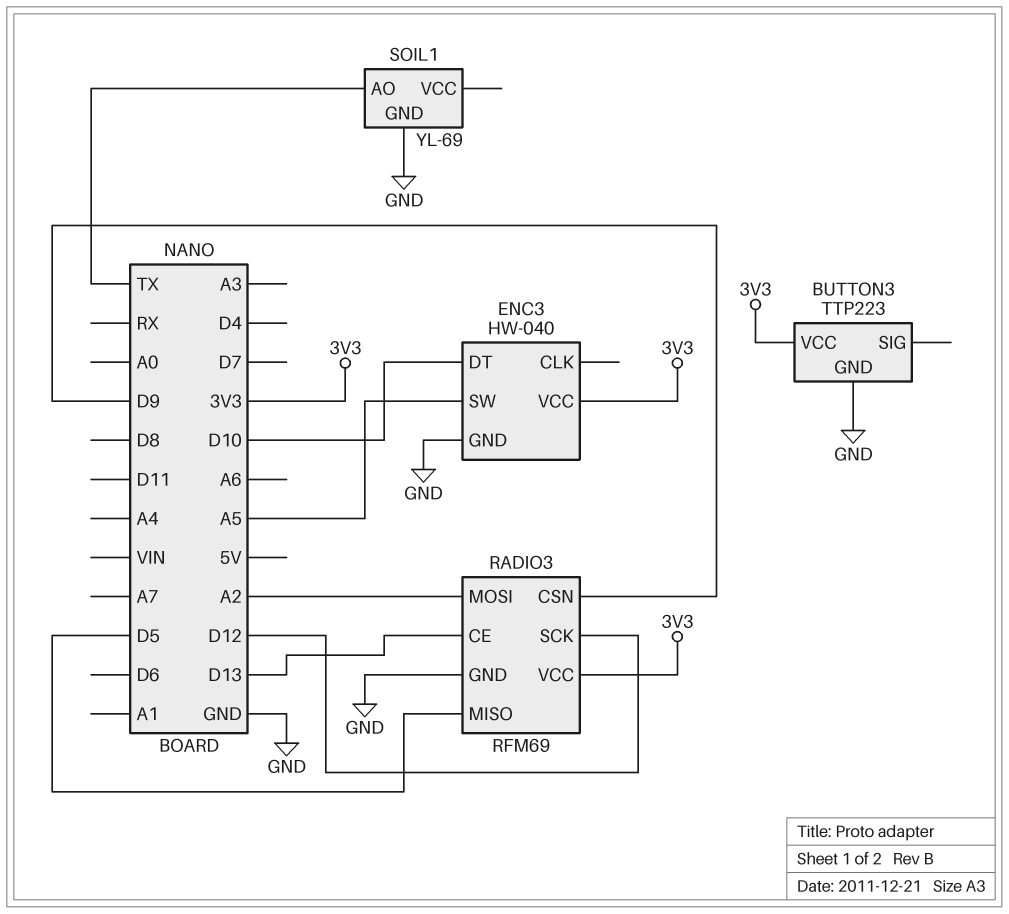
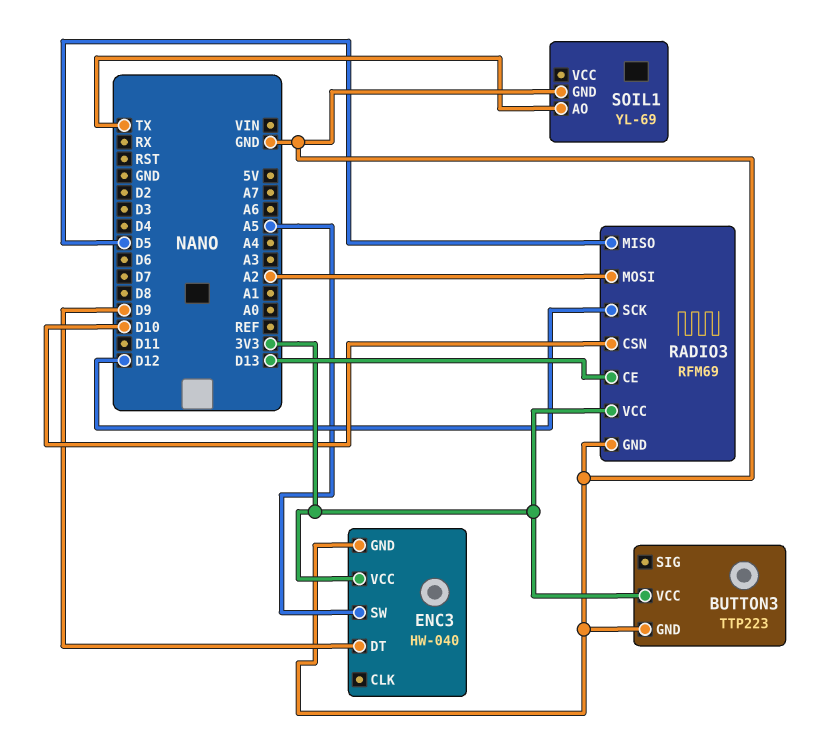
ENC3 pin DT: D10 -> D9
RADIO3 pin CSN: D9 -> D10

